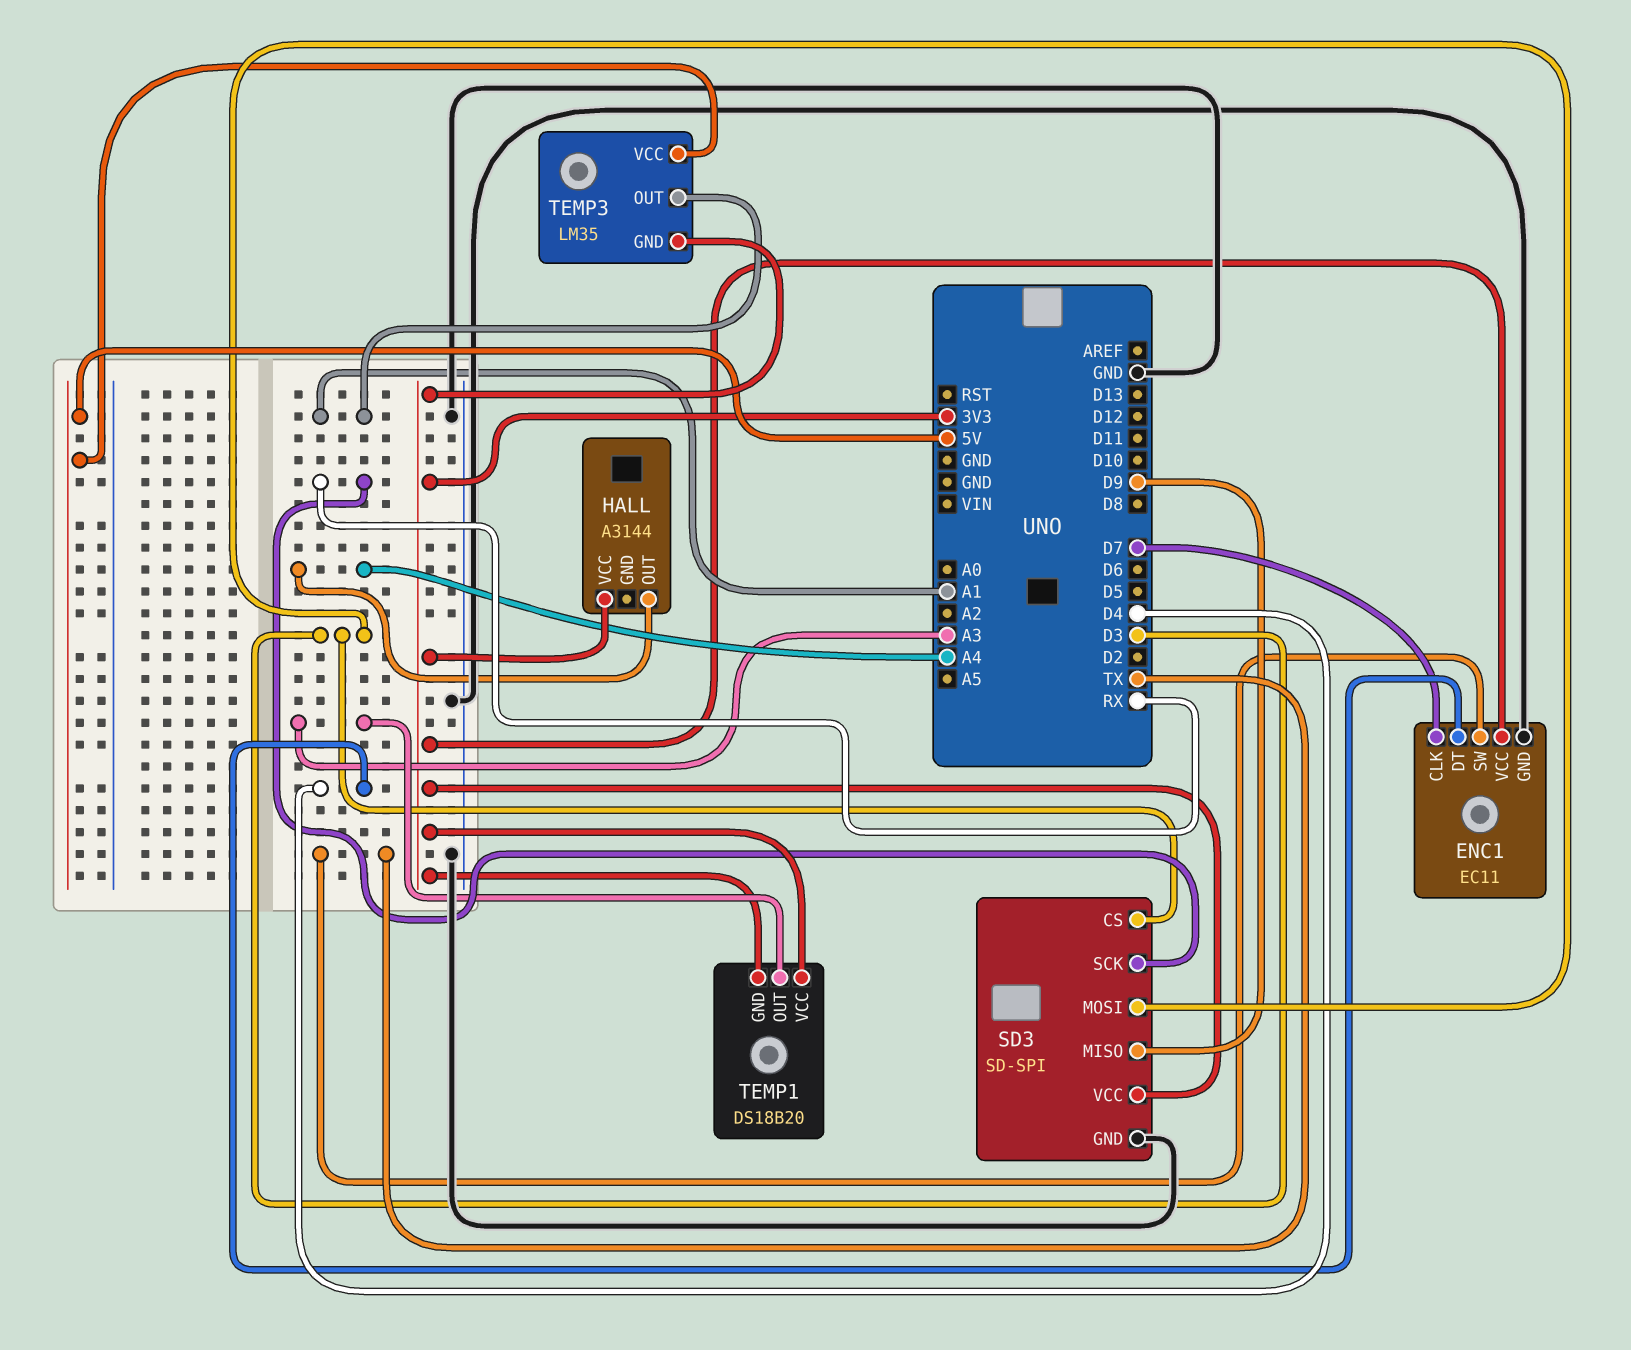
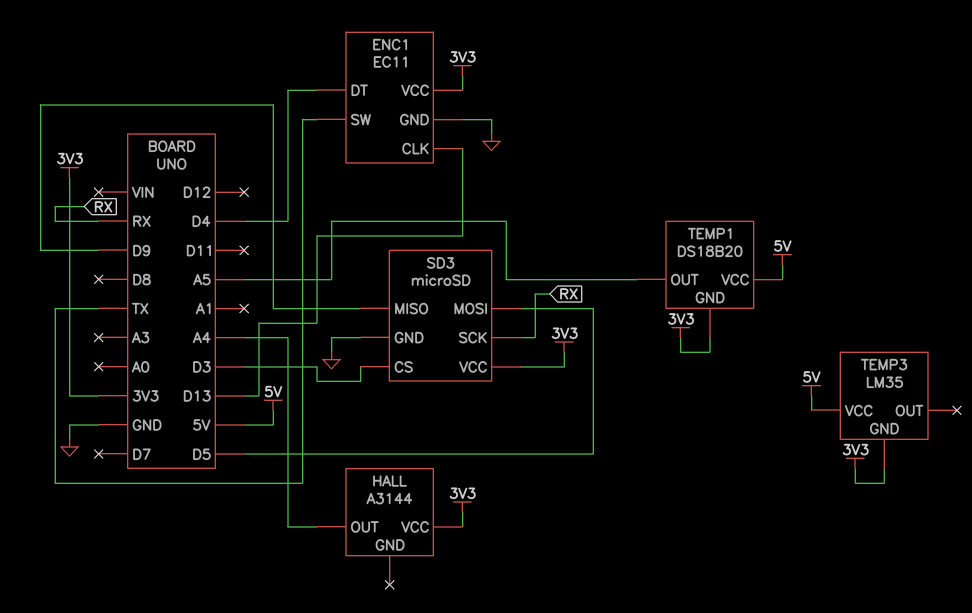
ENC1 pin CLK: D7 -> D13
SD3: SD-SPI -> microSD
SD3 pin MOSI: D3 -> D5
TEMP1 pin OUT: A3 -> A5
TEMP1 pin VCC: 3V3 -> 5V
TEMP3 pin OUT: A1 -> none

